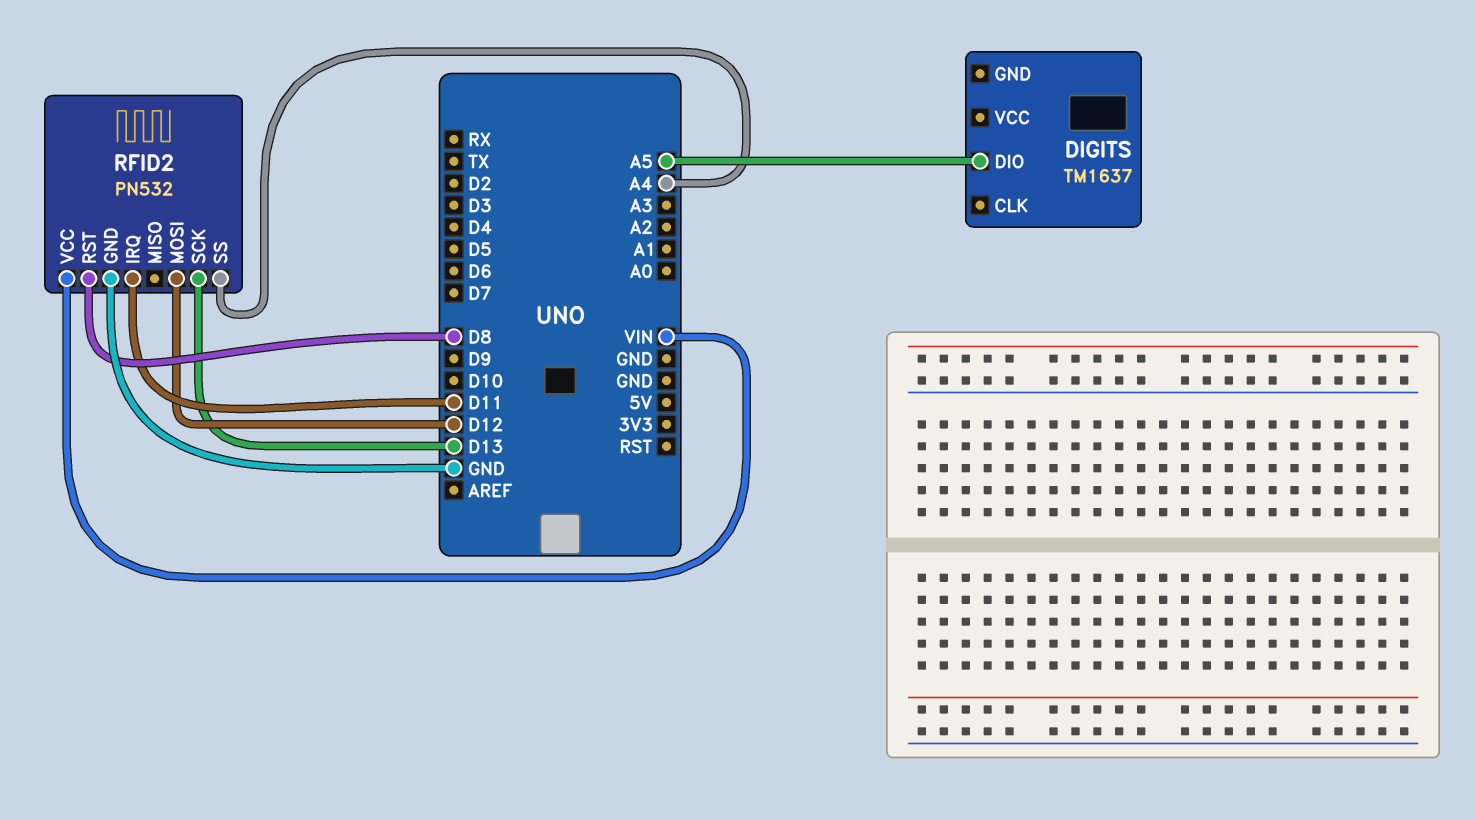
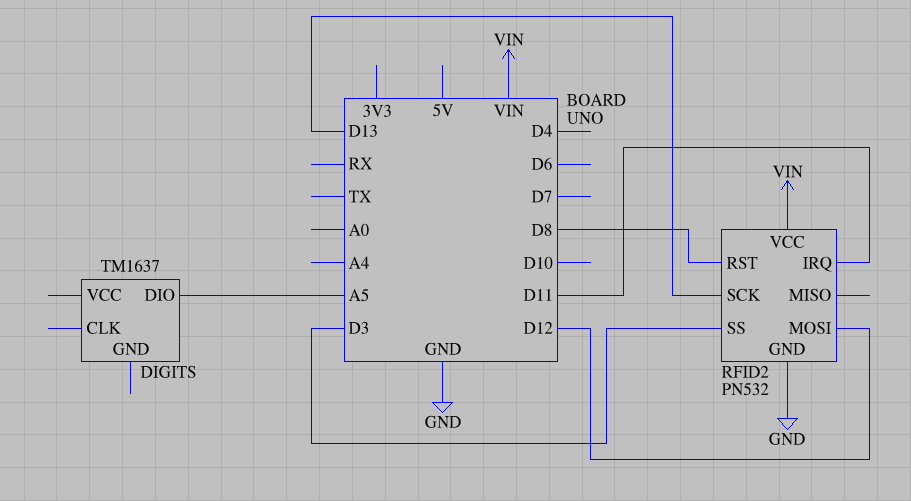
RFID2 pin SS: A4 -> D3

